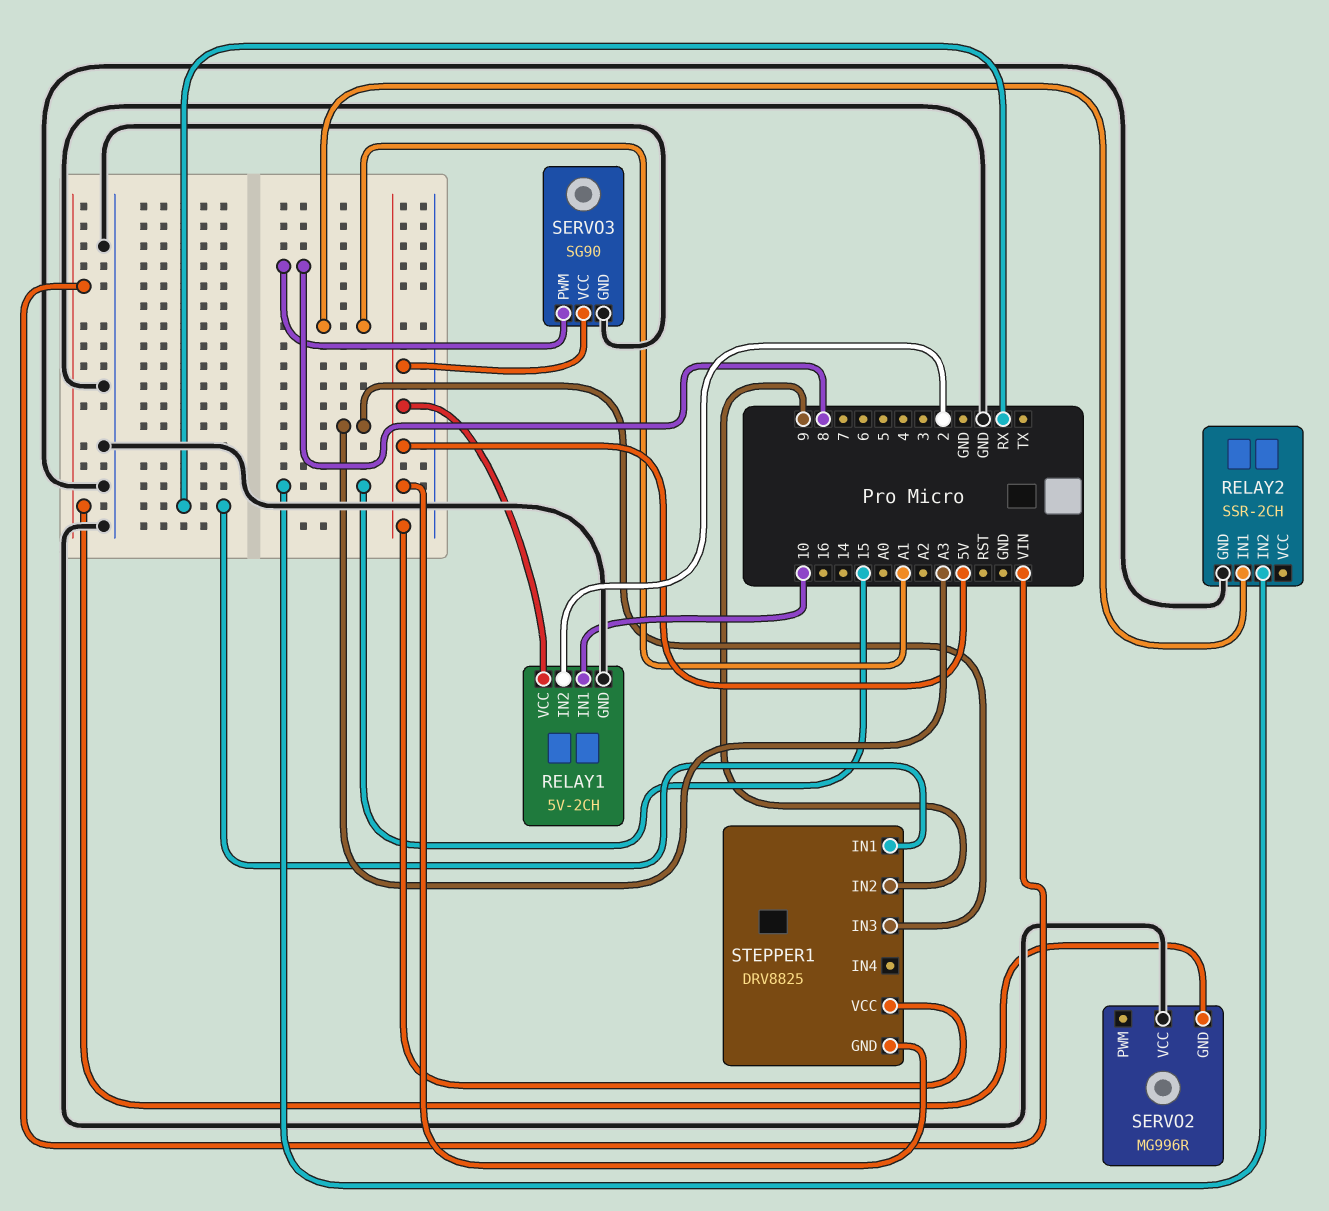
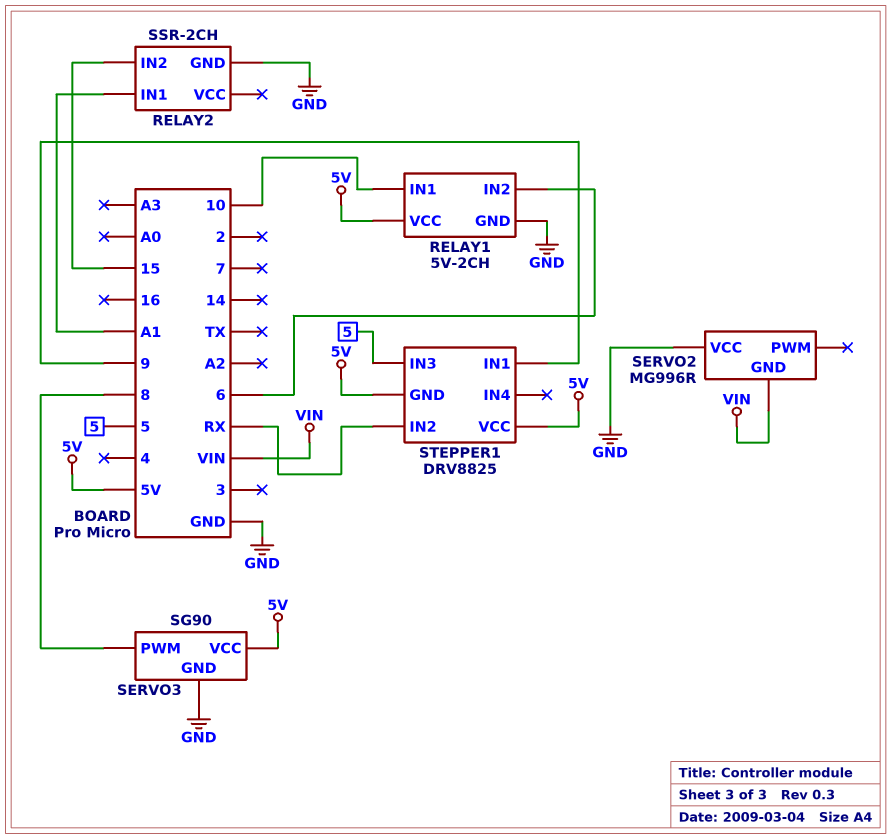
RELAY1 pin IN2: 2 -> 6
STEPPER1 pin IN1: RX -> 9
STEPPER1 pin IN2: 9 -> RX
STEPPER1 pin IN3: A3 -> 5

